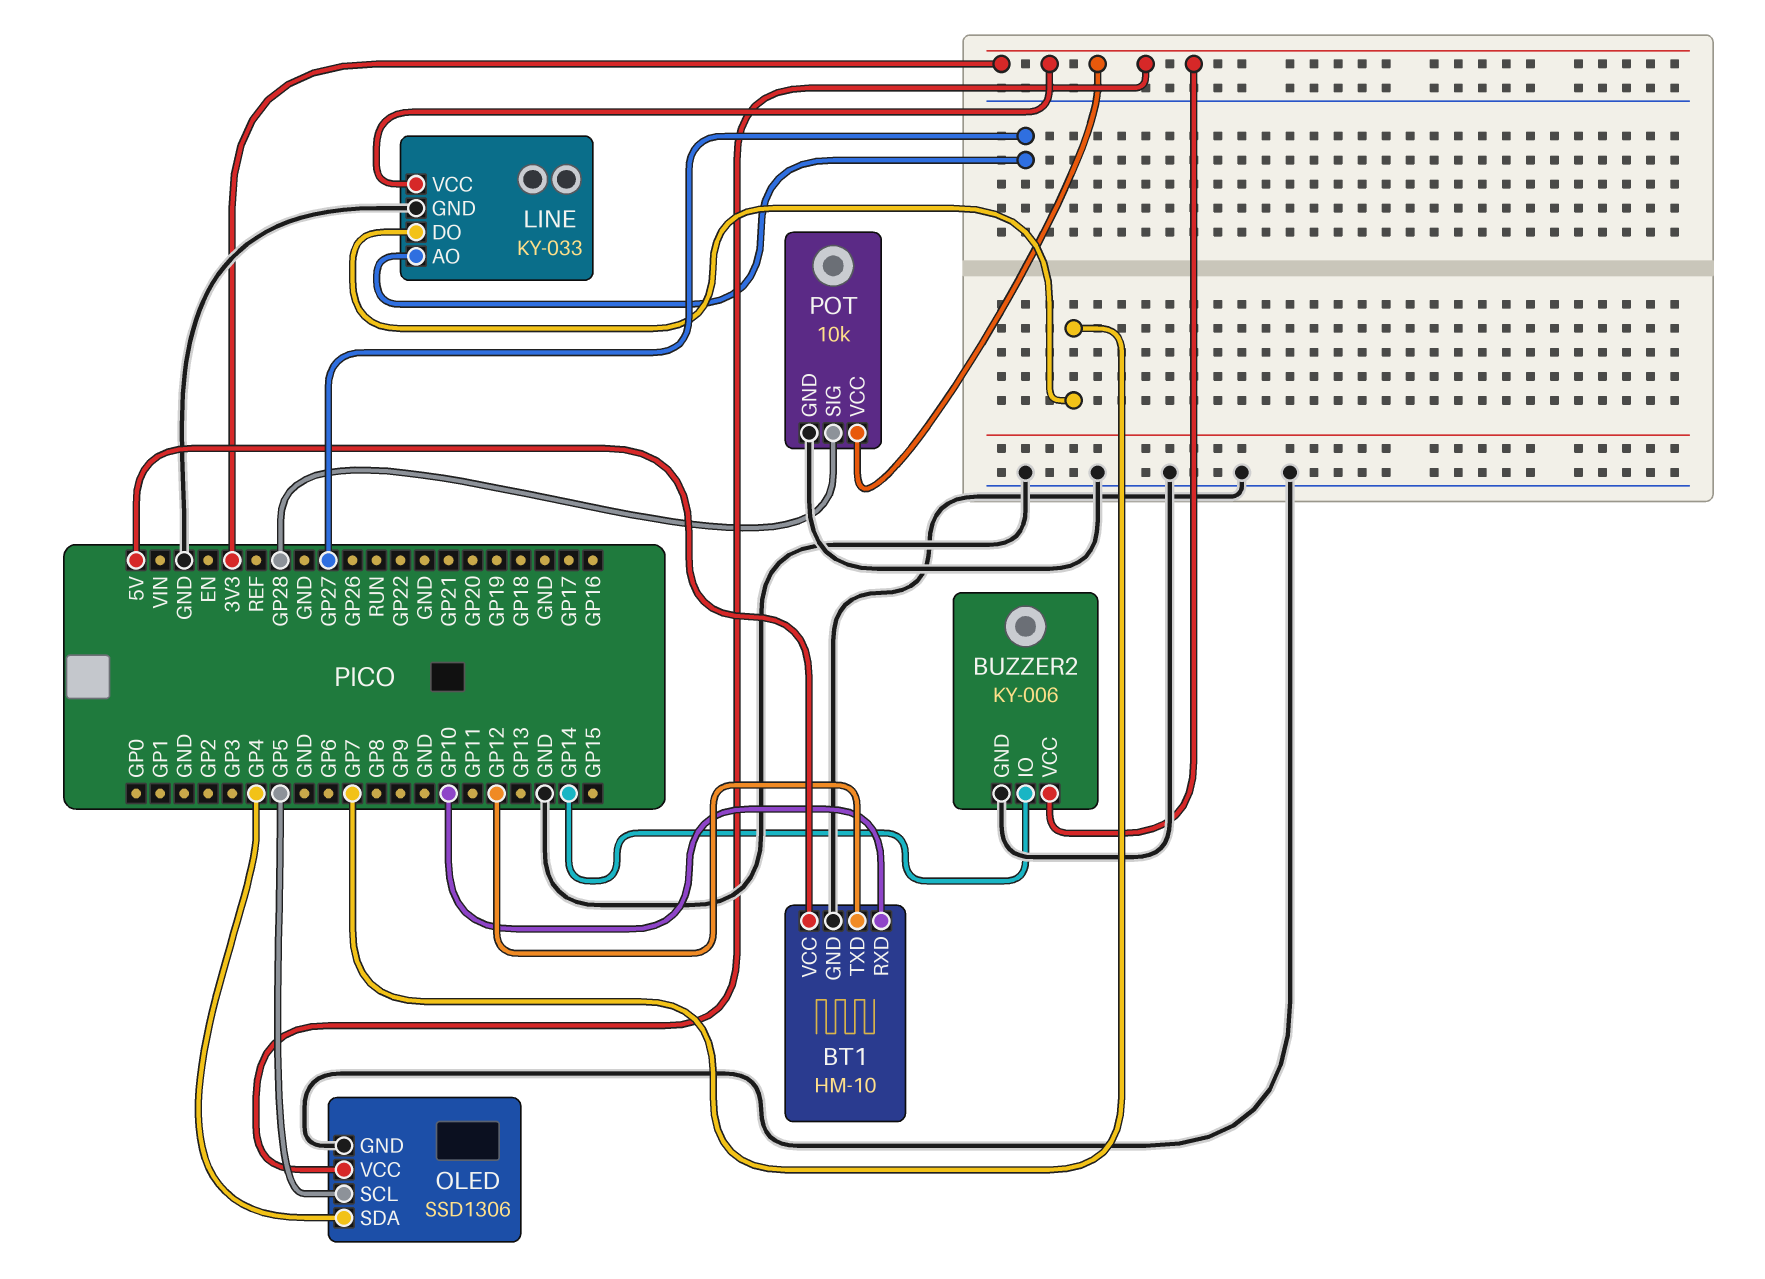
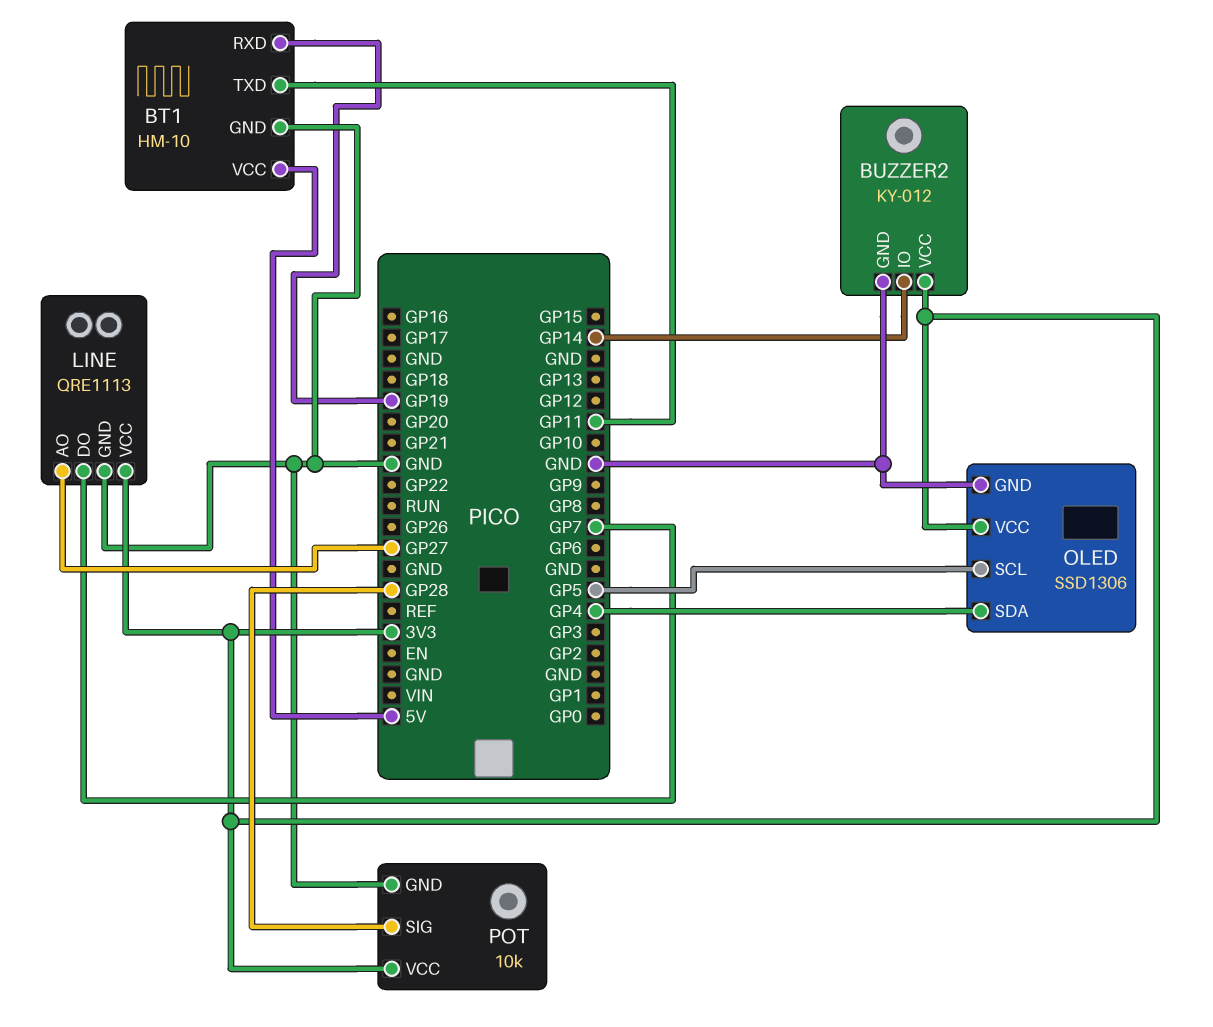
BT1 pin RXD: GP10 -> GP19
BT1 pin TXD: GP12 -> GP11
BUZZER2: KY-006 -> KY-012
LINE: KY-033 -> QRE1113

